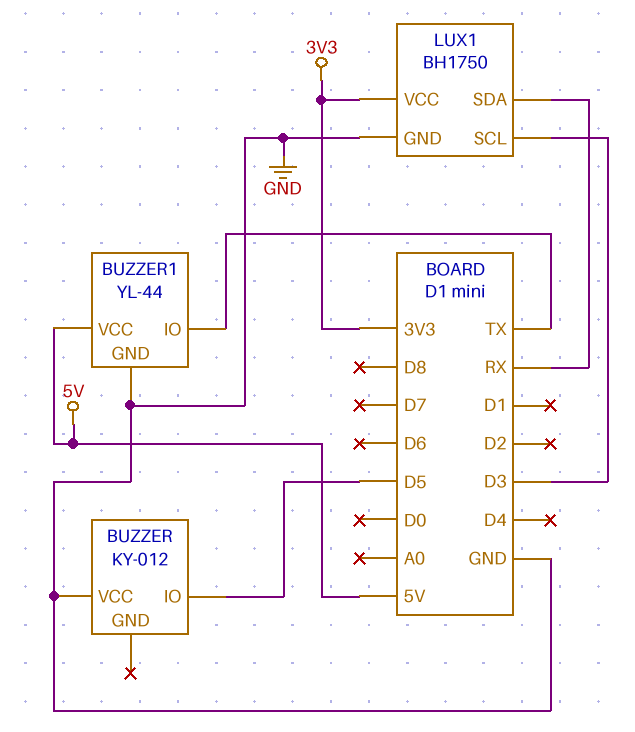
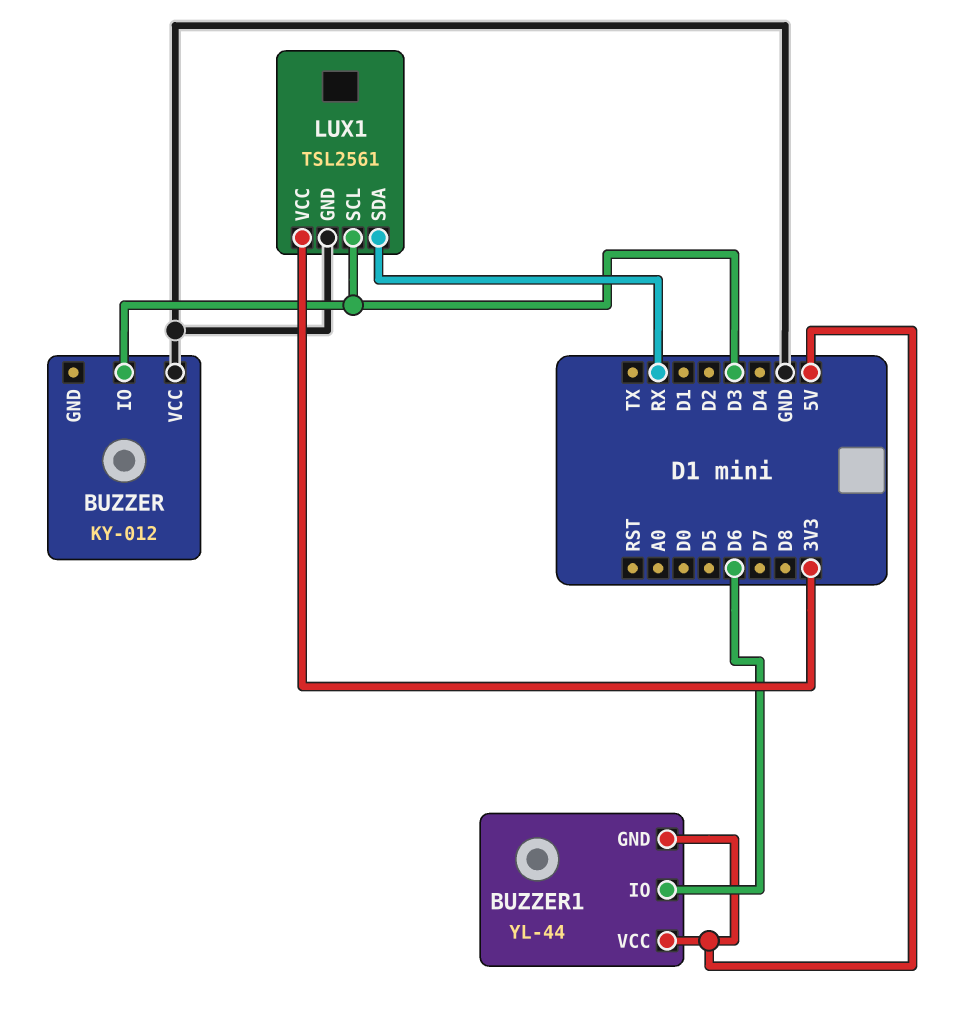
BUZZER pin IO: D5 -> D3
BUZZER1 pin GND: GND -> 5V
BUZZER1 pin IO: TX -> D6
LUX1: BH1750 -> TSL2561

